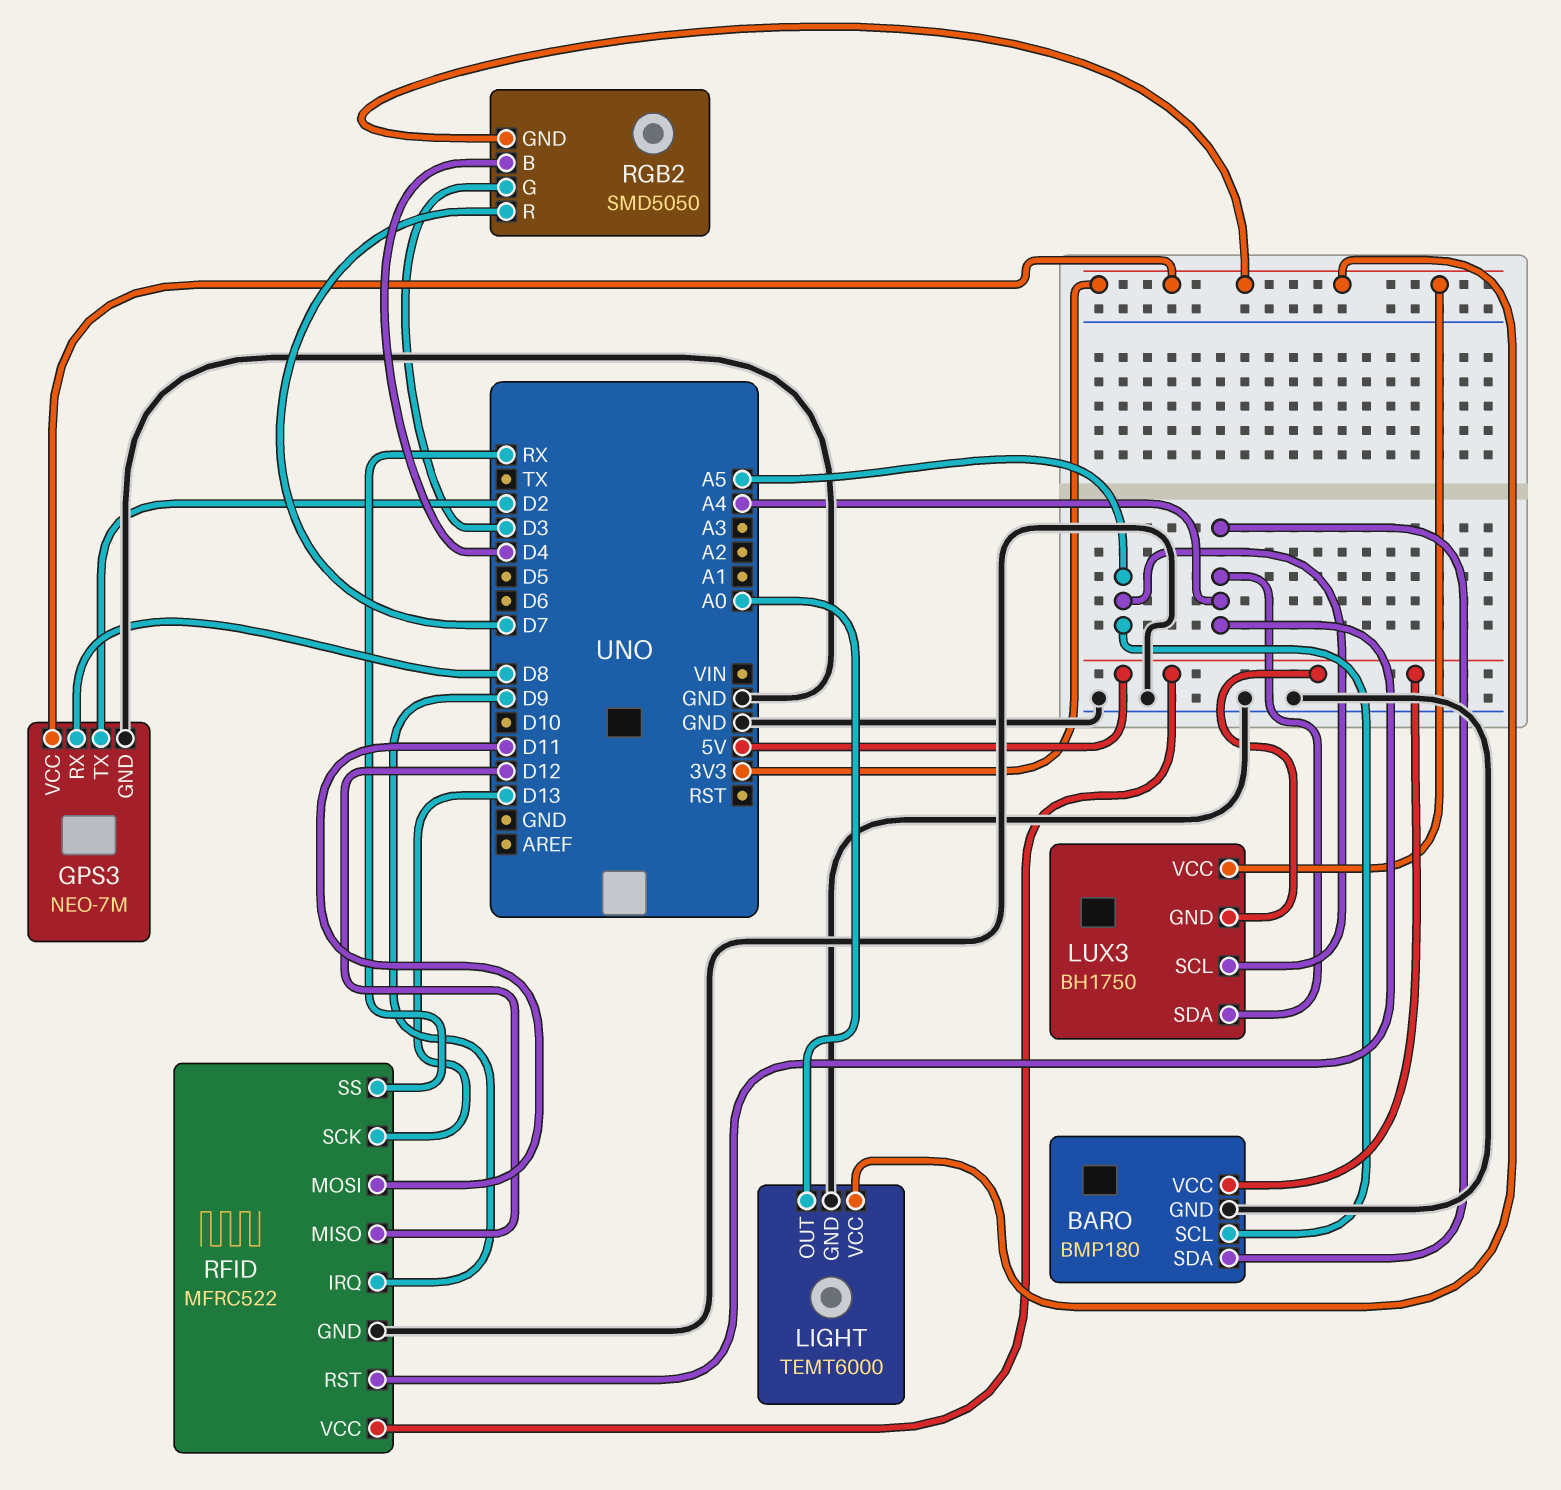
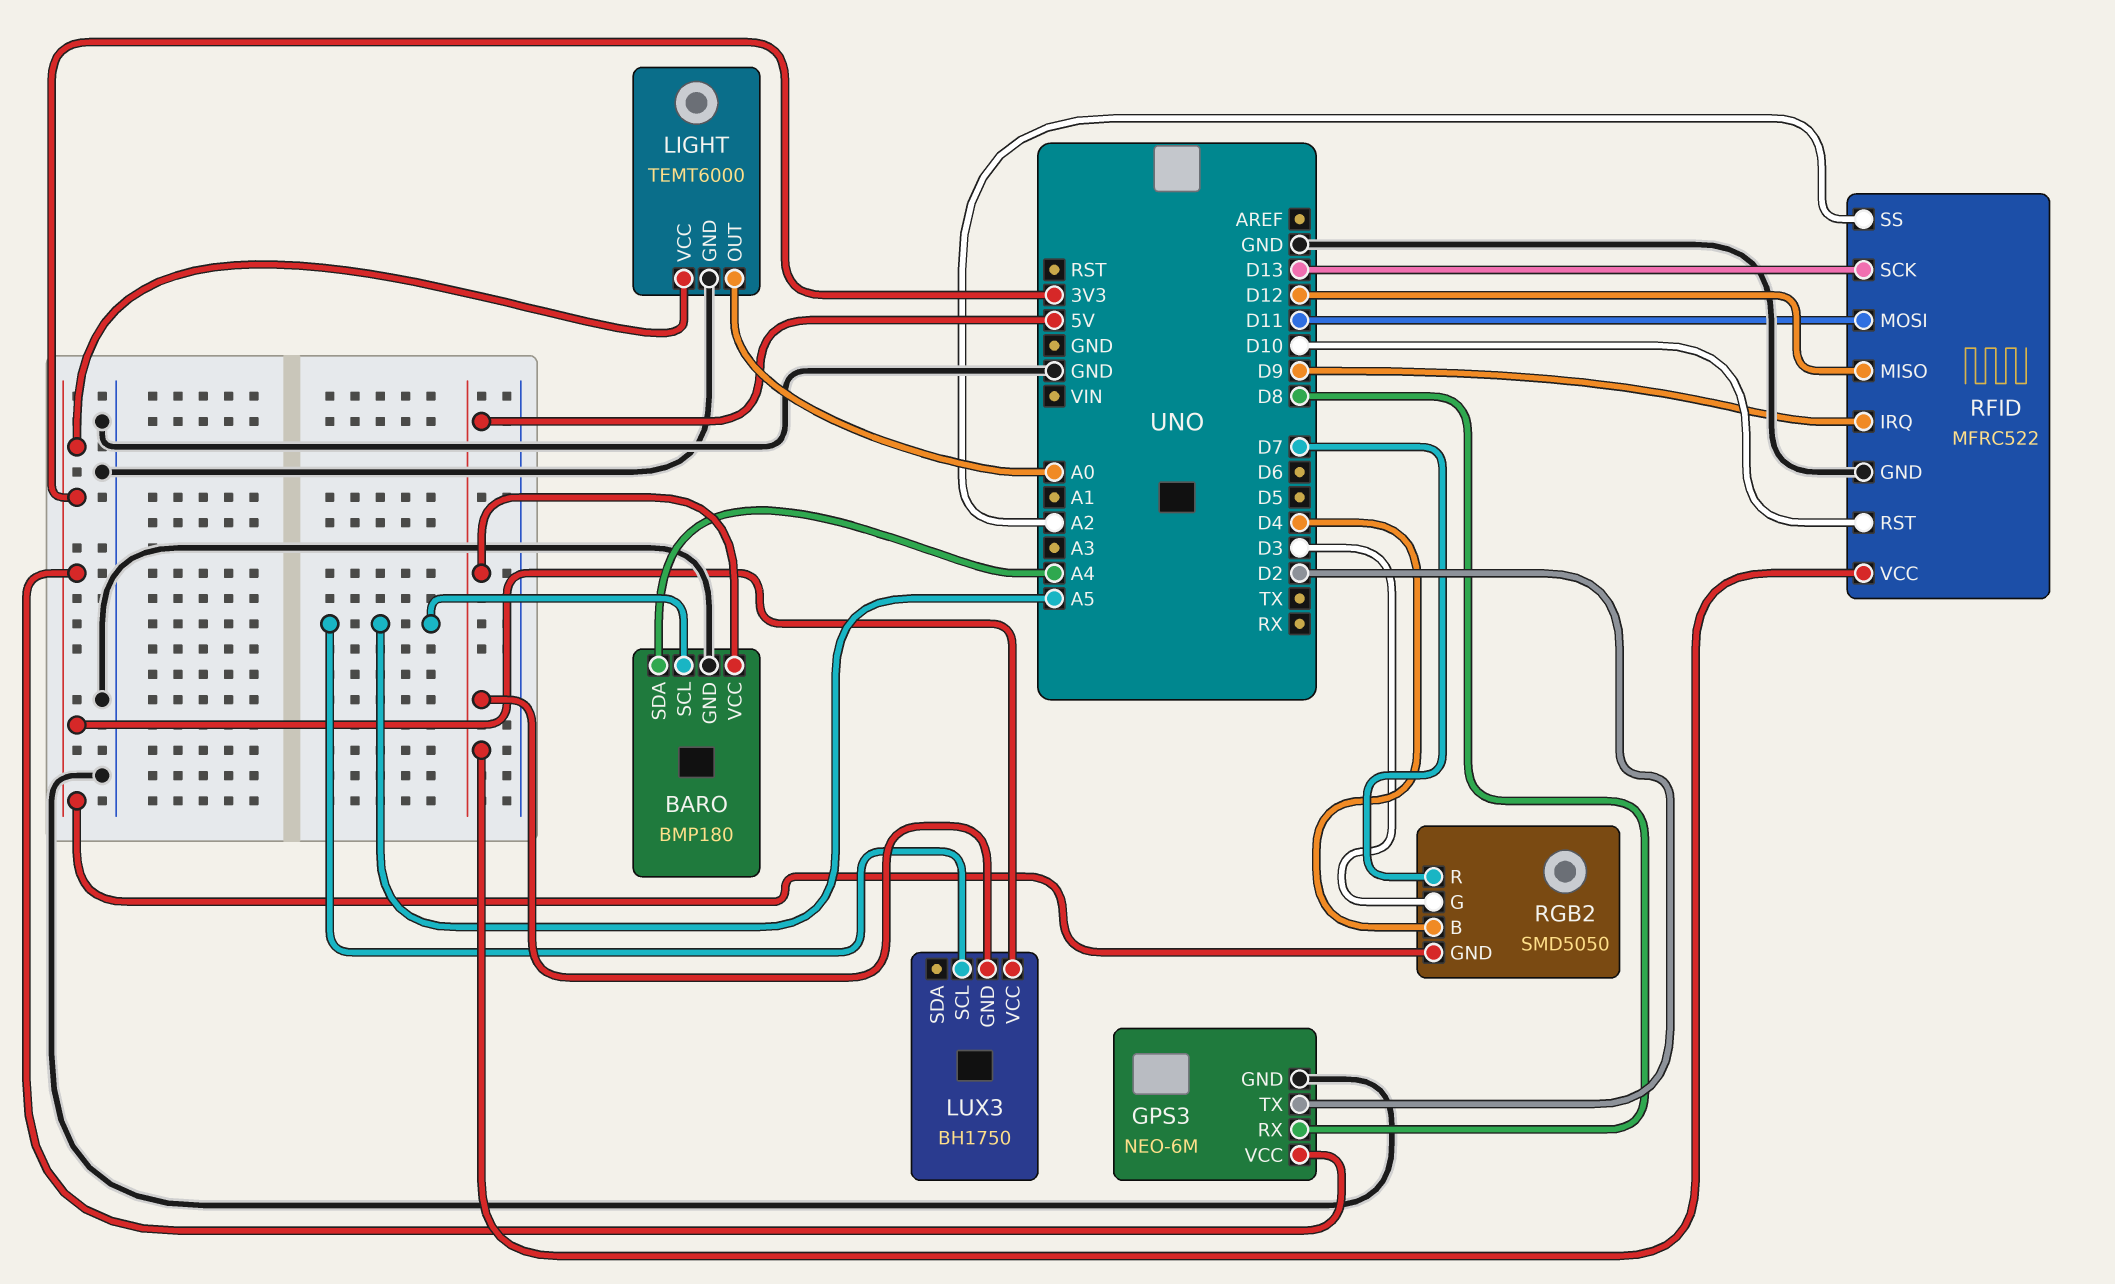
GPS3: NEO-7M -> NEO-6M
LUX3 pin SDA: A4 -> none
RFID pin RST: A4 -> D10
RFID pin SS: RX -> A2

